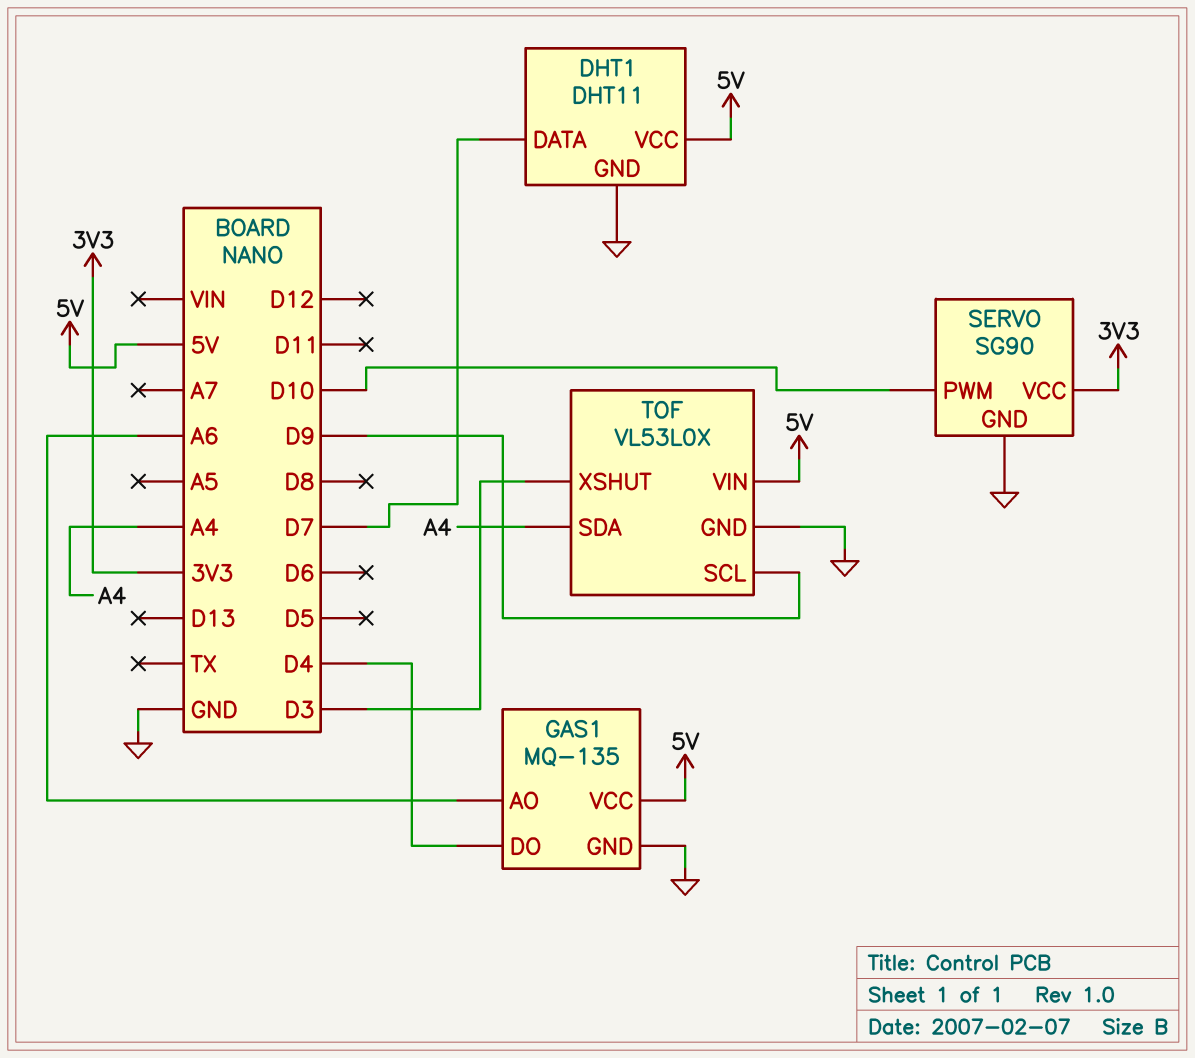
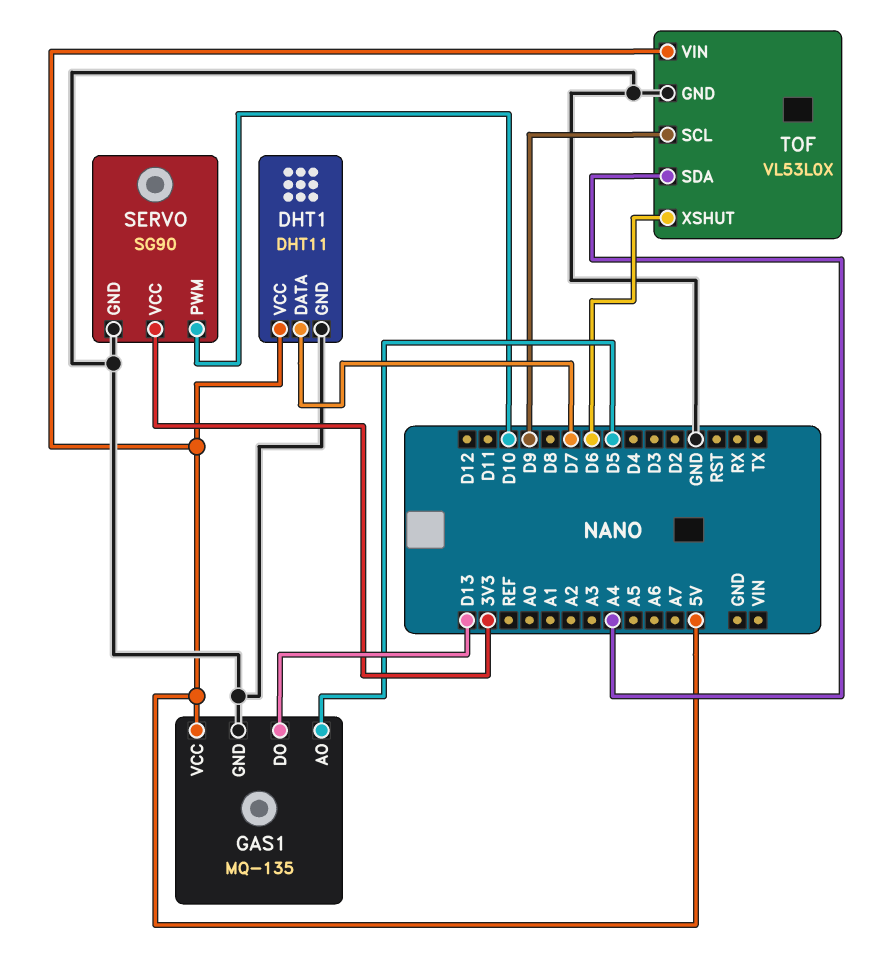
GAS1 pin AO: A6 -> D5
GAS1 pin DO: D4 -> D13
TOF pin XSHUT: D3 -> D6

